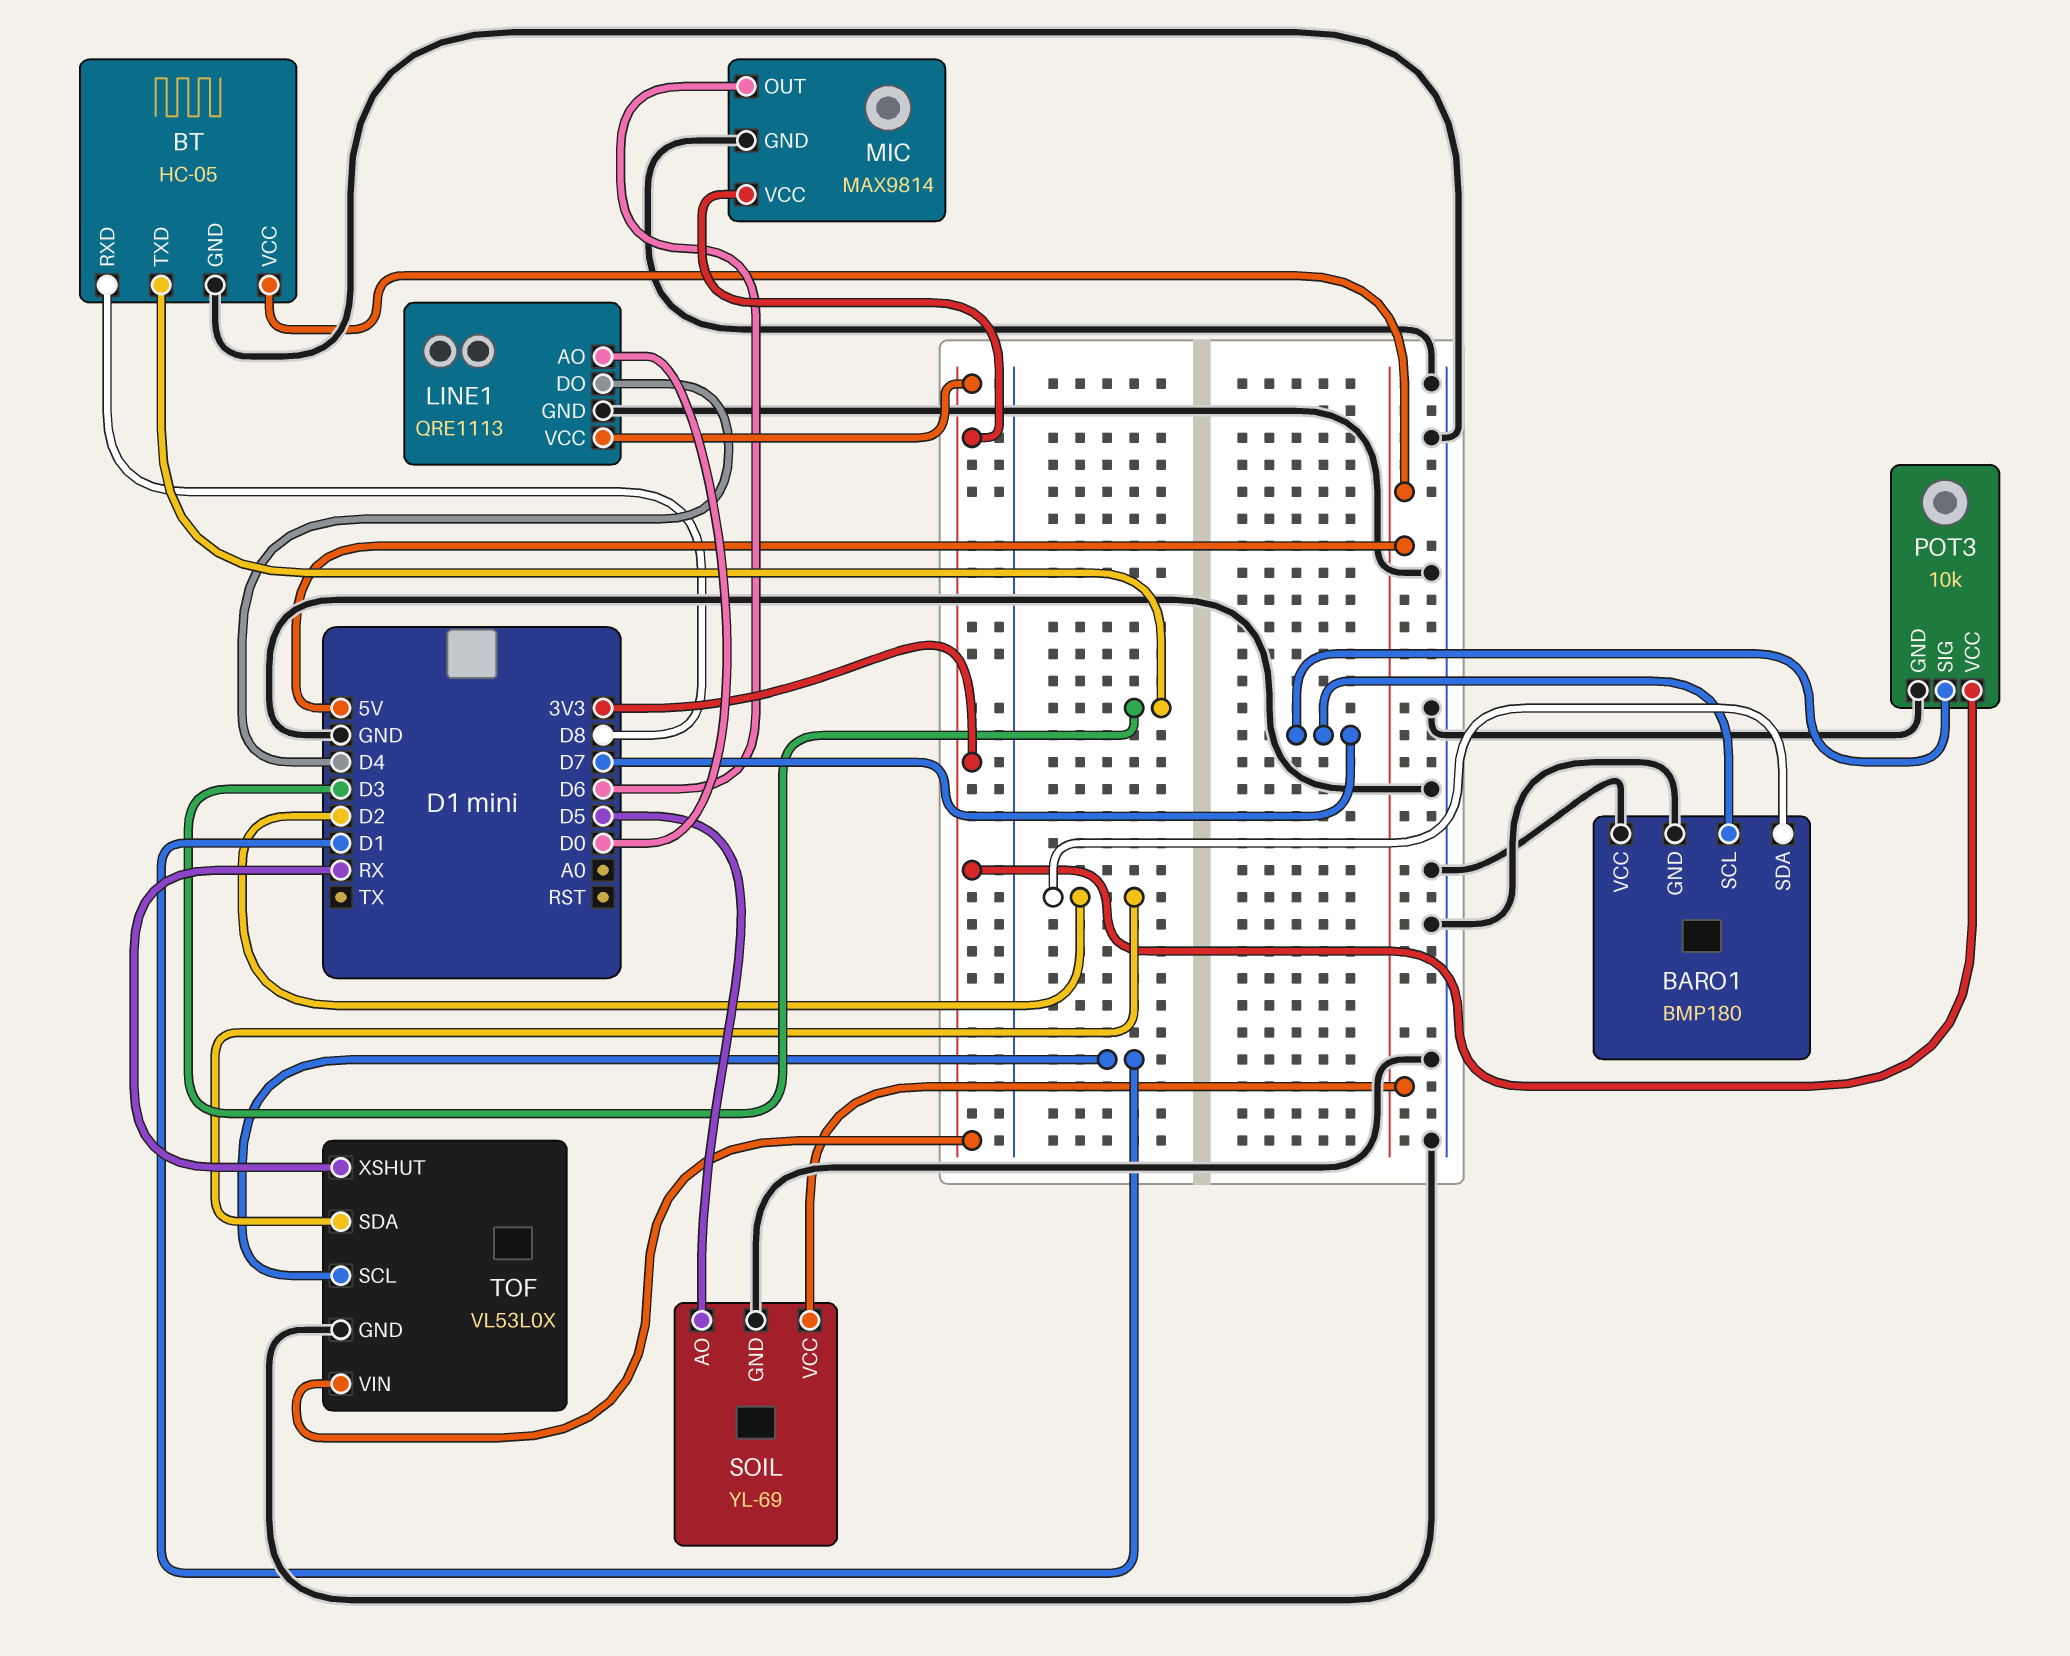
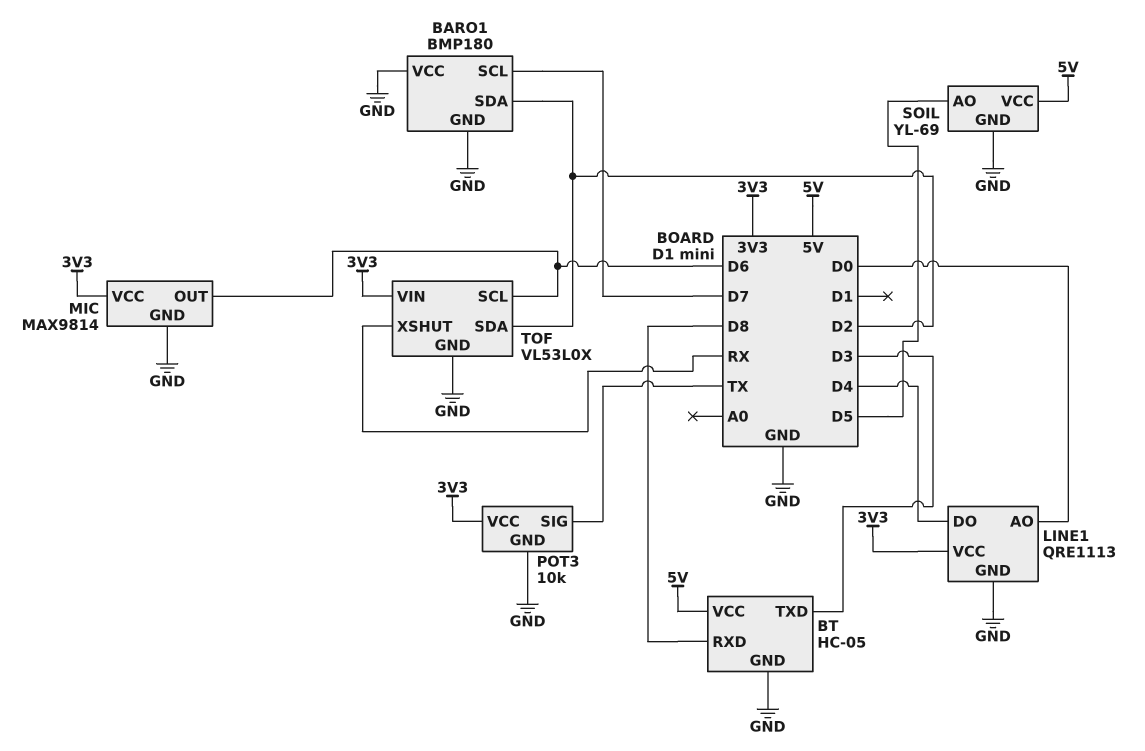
POT3 pin SIG: D7 -> TX
TOF pin SCL: D1 -> D6

